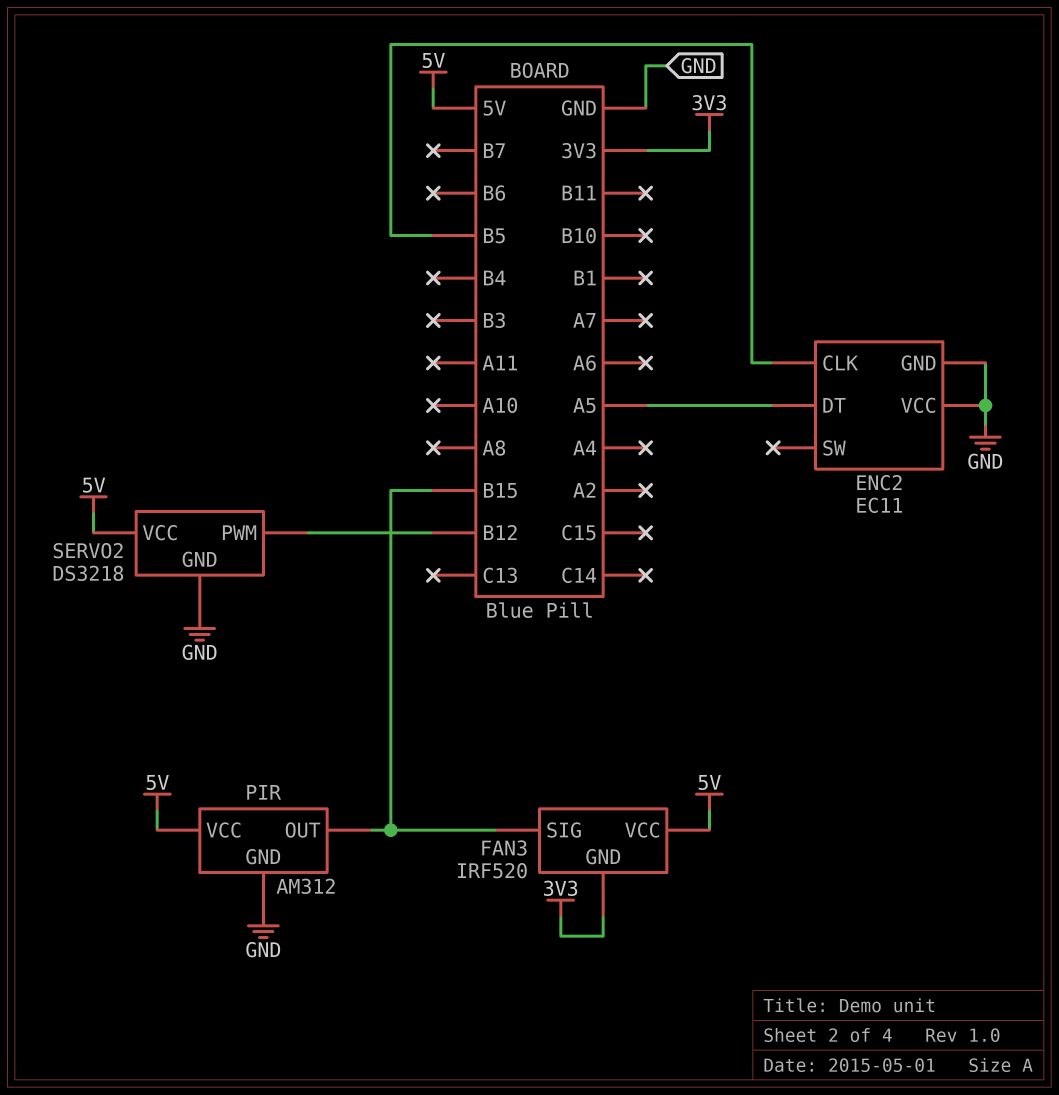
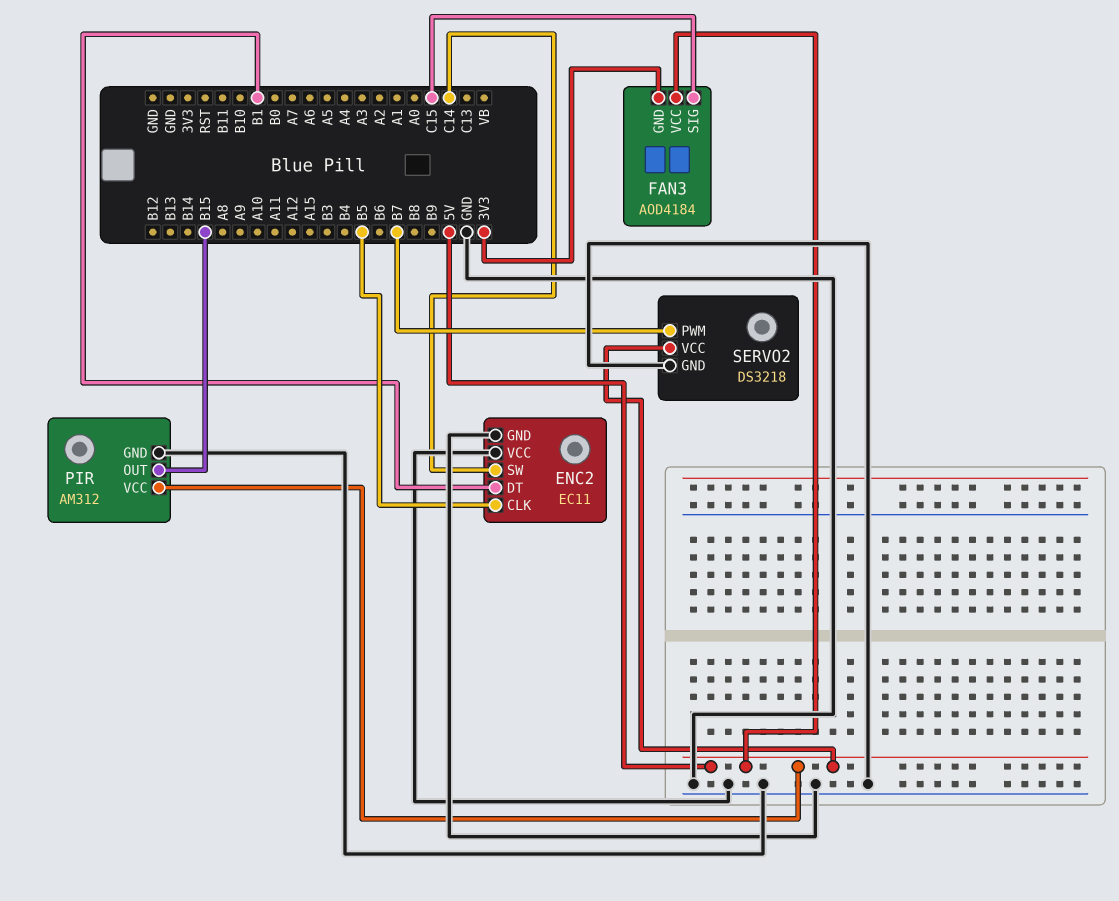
ENC2 pin DT: A5 -> B1
ENC2 pin SW: none -> C14
FAN3: IRF520 -> AOD4184
FAN3 pin SIG: B15 -> C15
SERVO2 pin PWM: B12 -> B7

